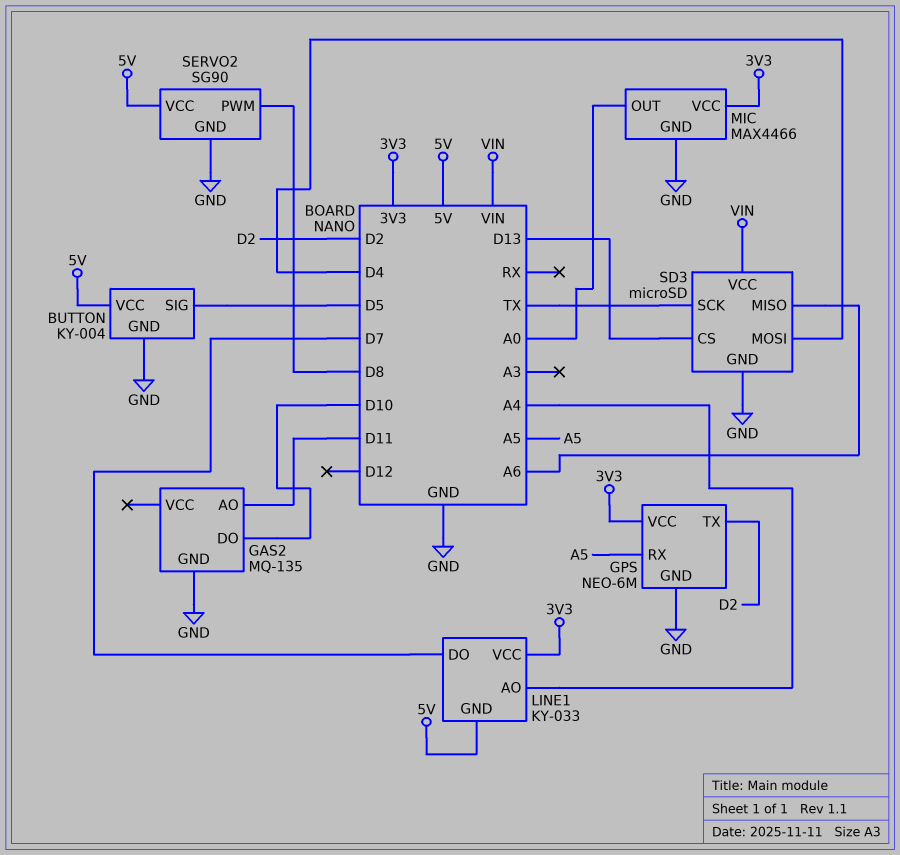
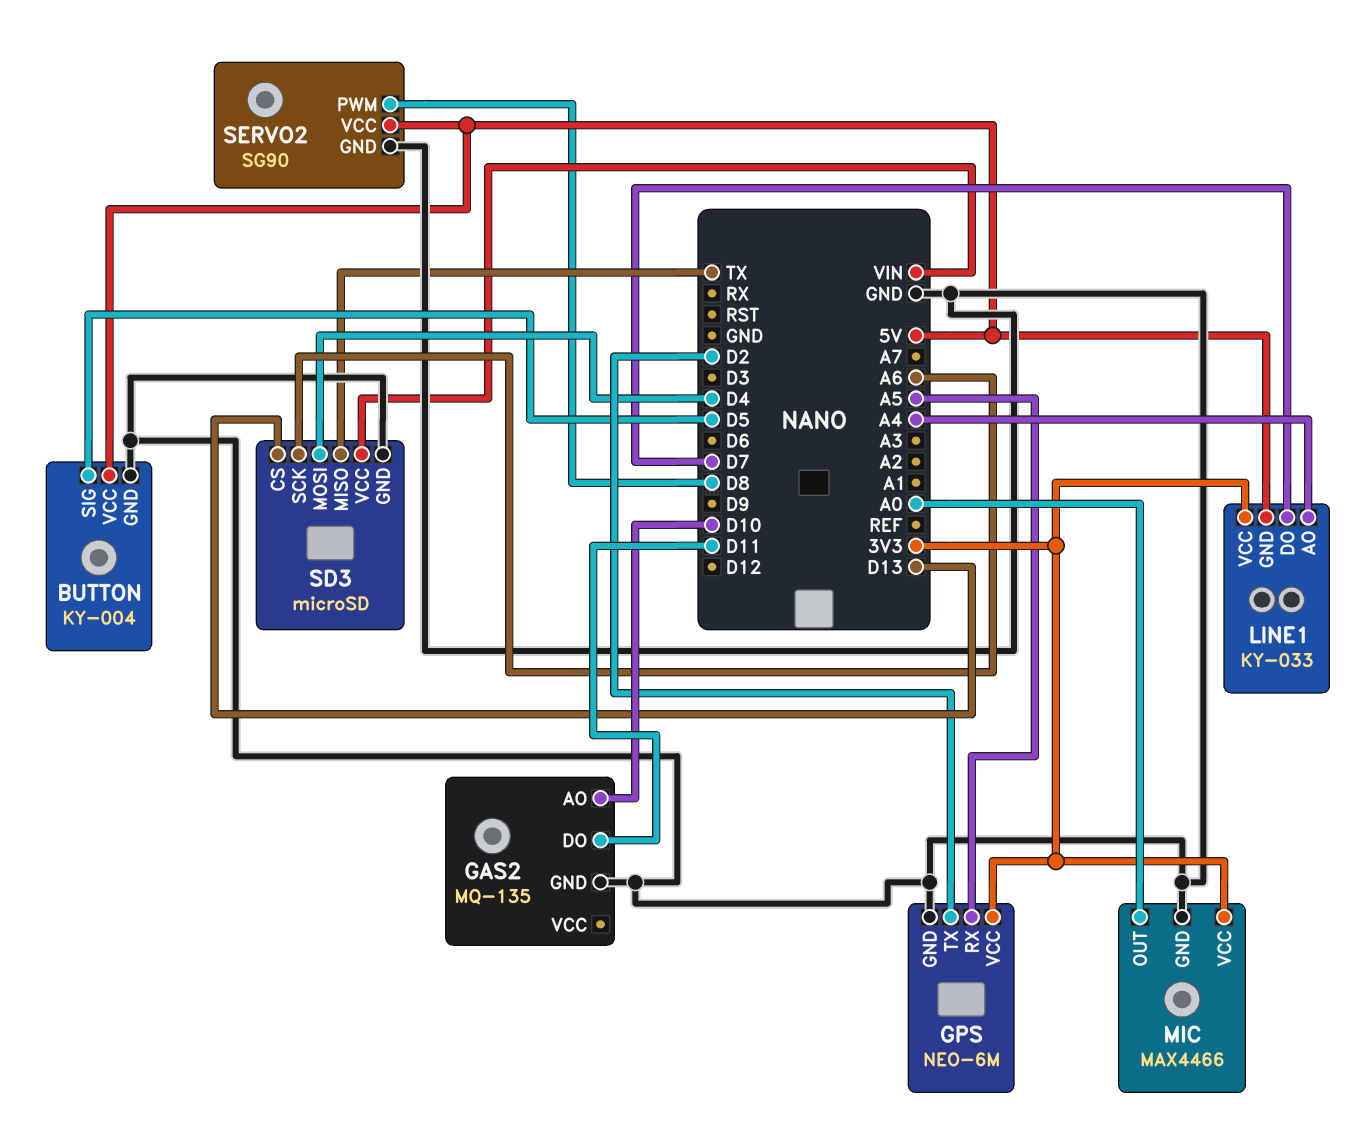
GAS2 pin AO: D11 -> D10
GAS2 pin DO: D10 -> D11
SD3 pin MISO: A6 -> TX
SD3 pin SCK: TX -> A6

